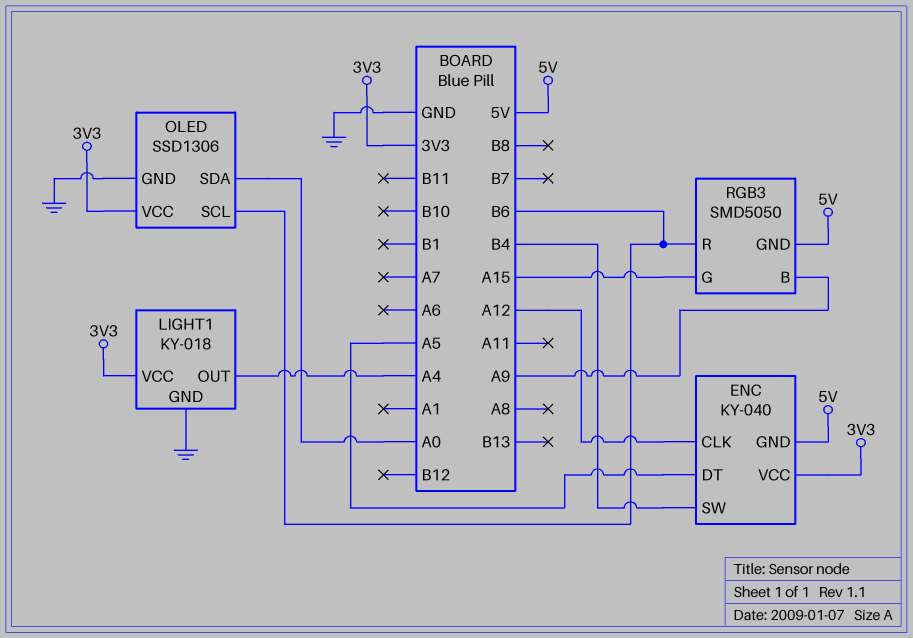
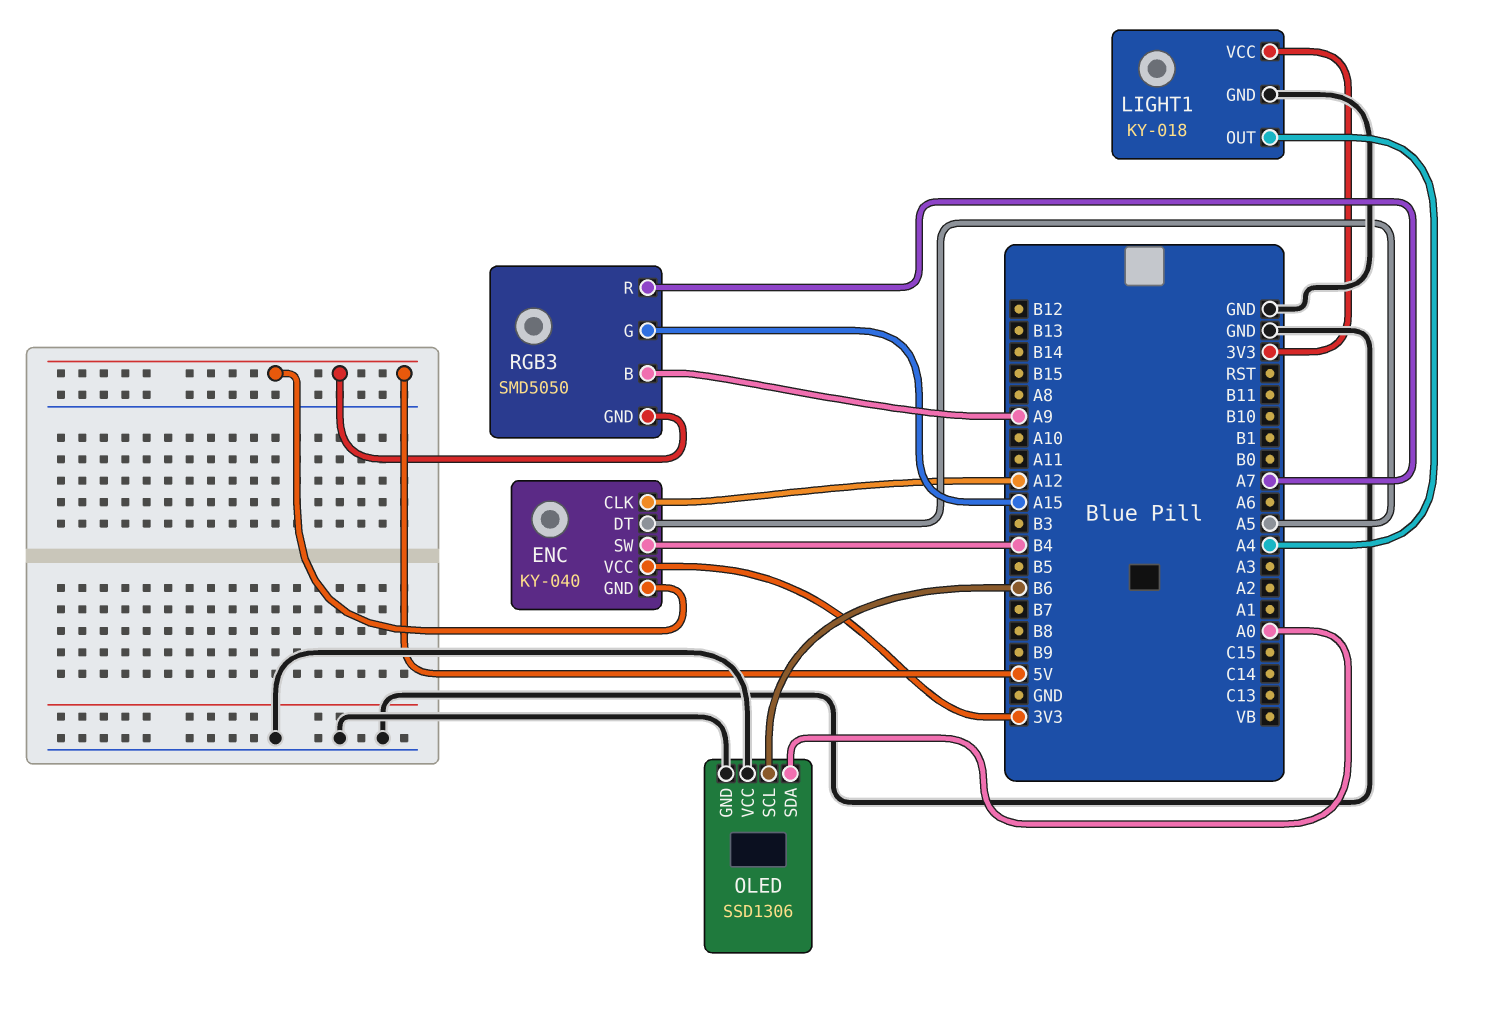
OLED pin VCC: 3V3 -> GND
RGB3 pin R: B6 -> A7

